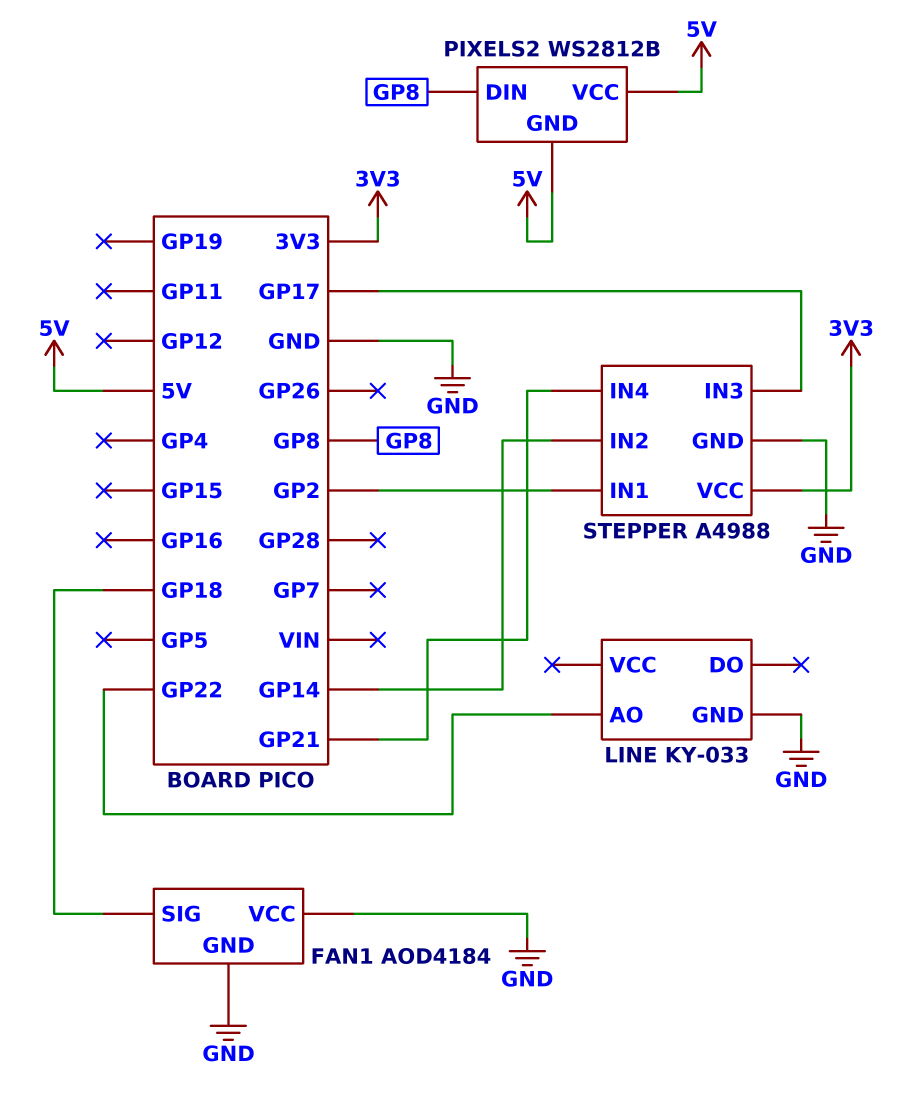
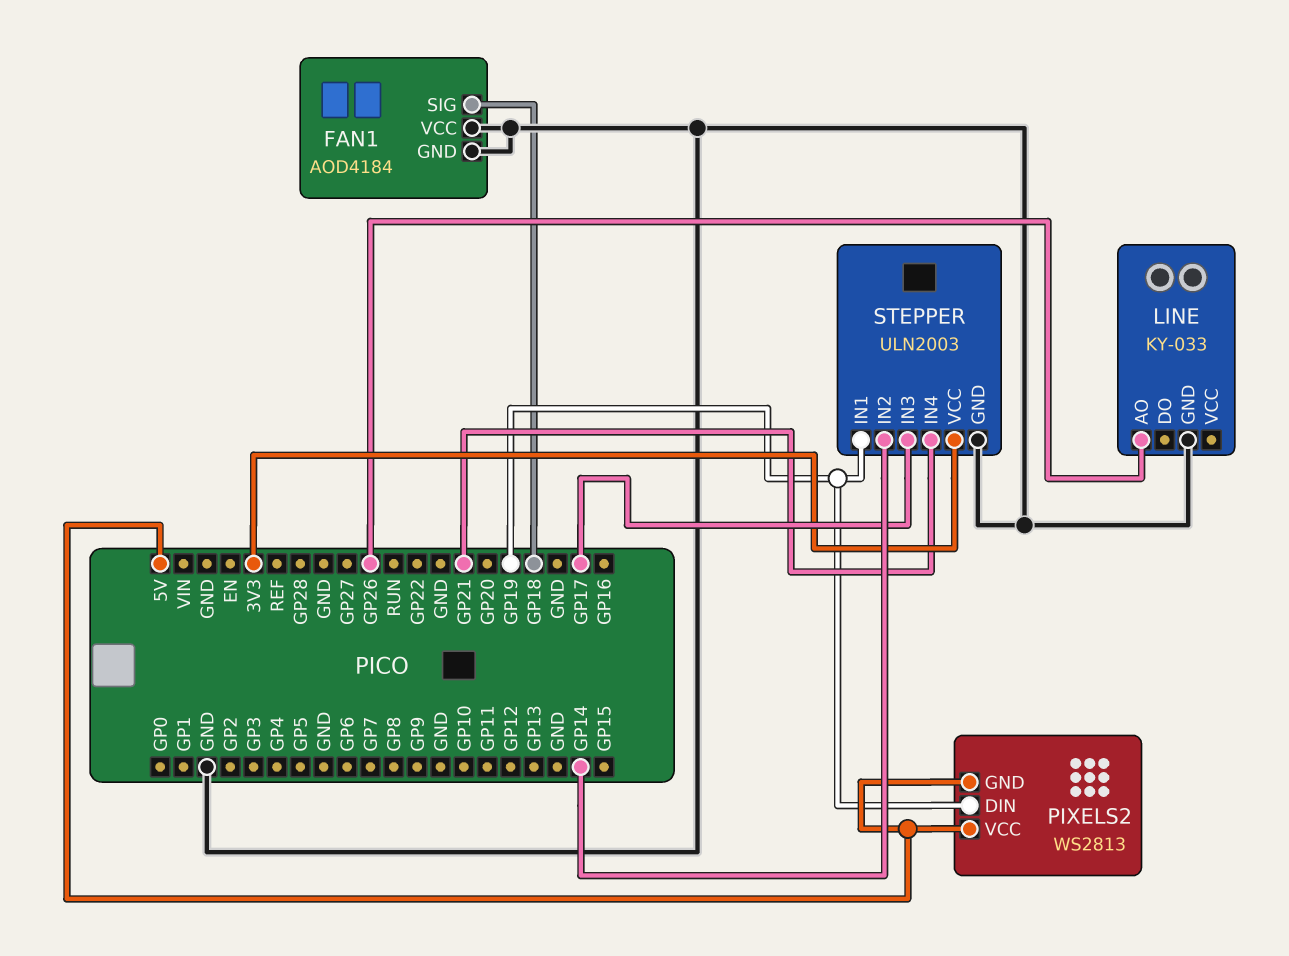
LINE pin AO: GP22 -> GP26
PIXELS2: WS2812B -> WS2813
PIXELS2 pin DIN: GP8 -> GP19
STEPPER: A4988 -> ULN2003
STEPPER pin IN1: GP2 -> GP19

